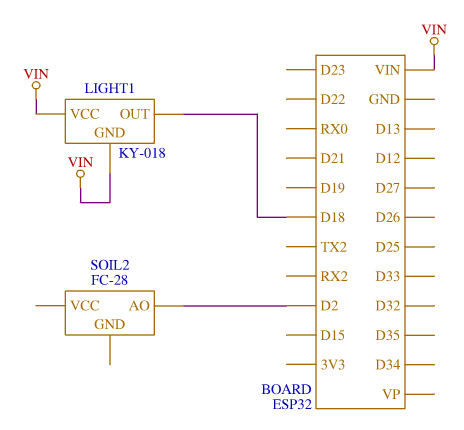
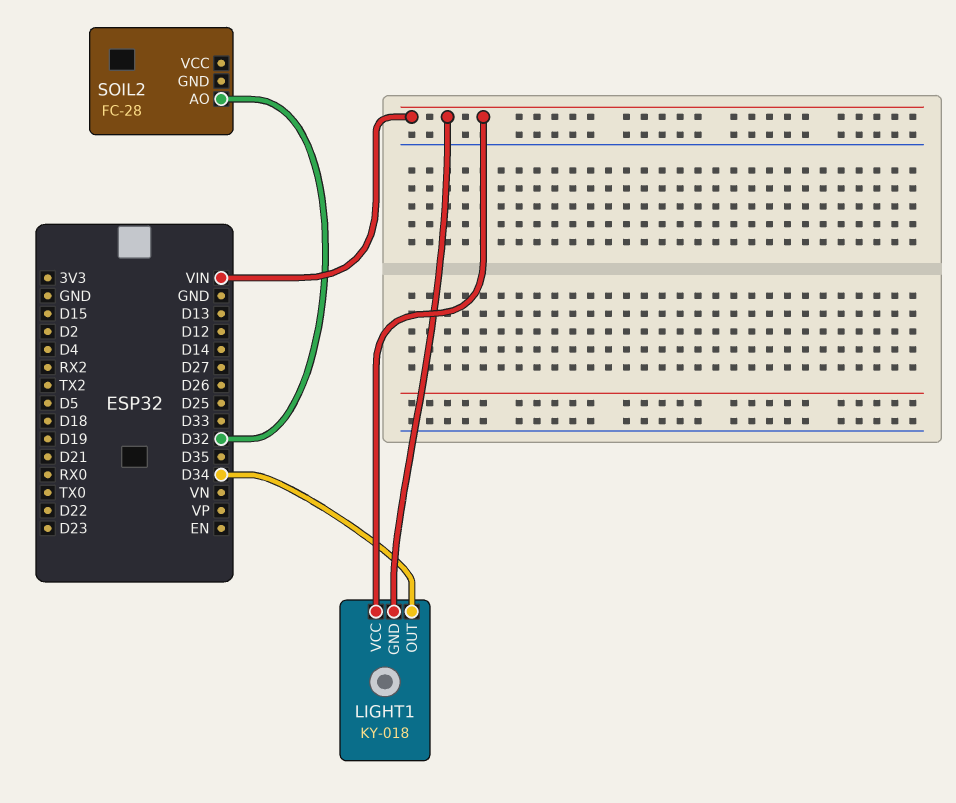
LIGHT1 pin OUT: D18 -> D34
SOIL2 pin AO: D2 -> D32

